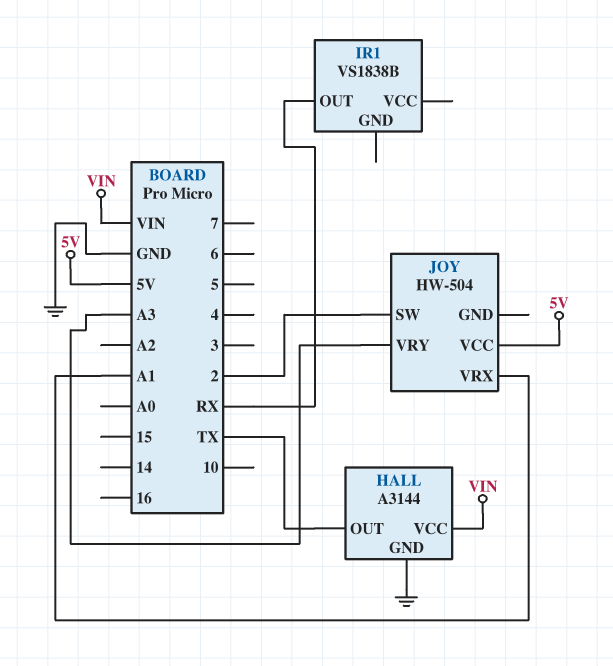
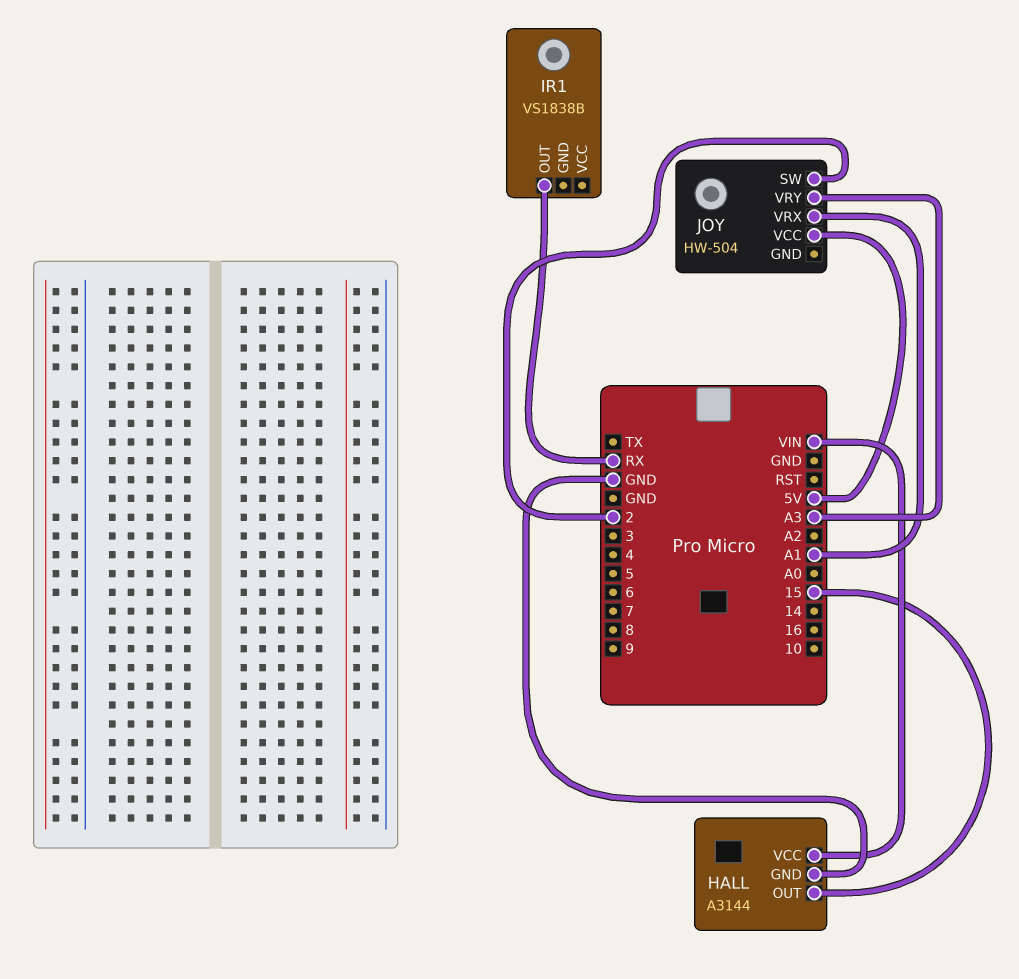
HALL pin OUT: TX -> 15

